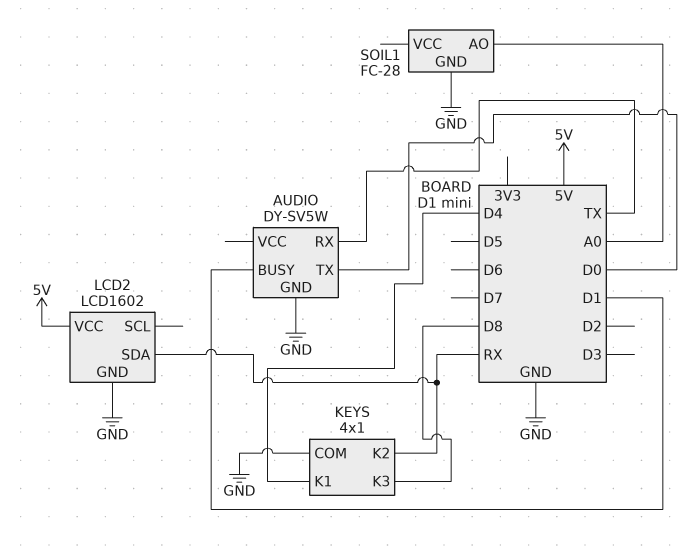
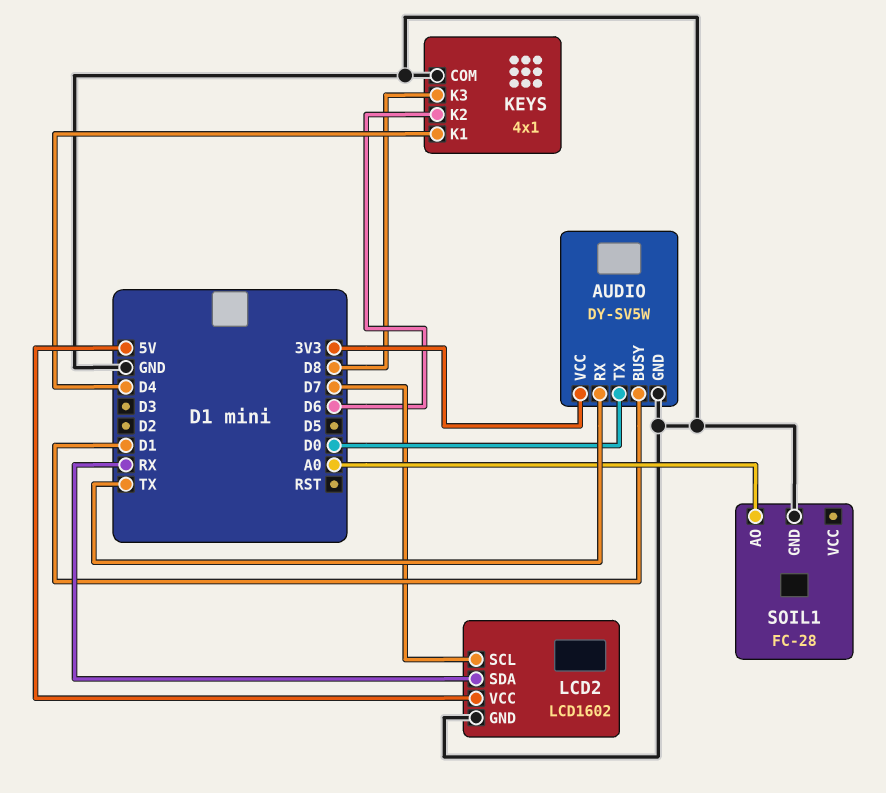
AUDIO pin VCC: none -> 3V3
KEYS pin K2: RX -> D6
LCD2 pin SCL: none -> D7

